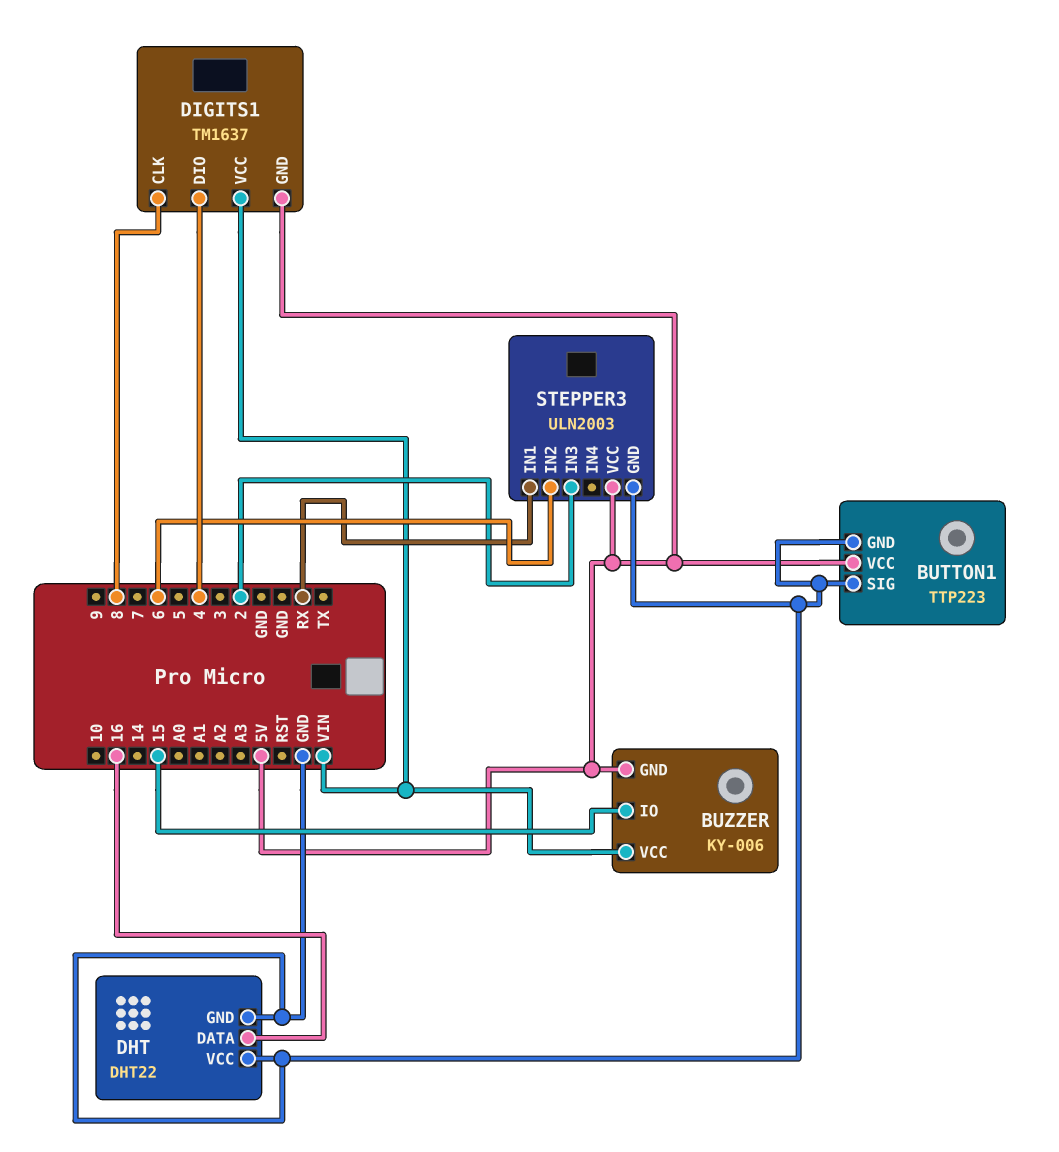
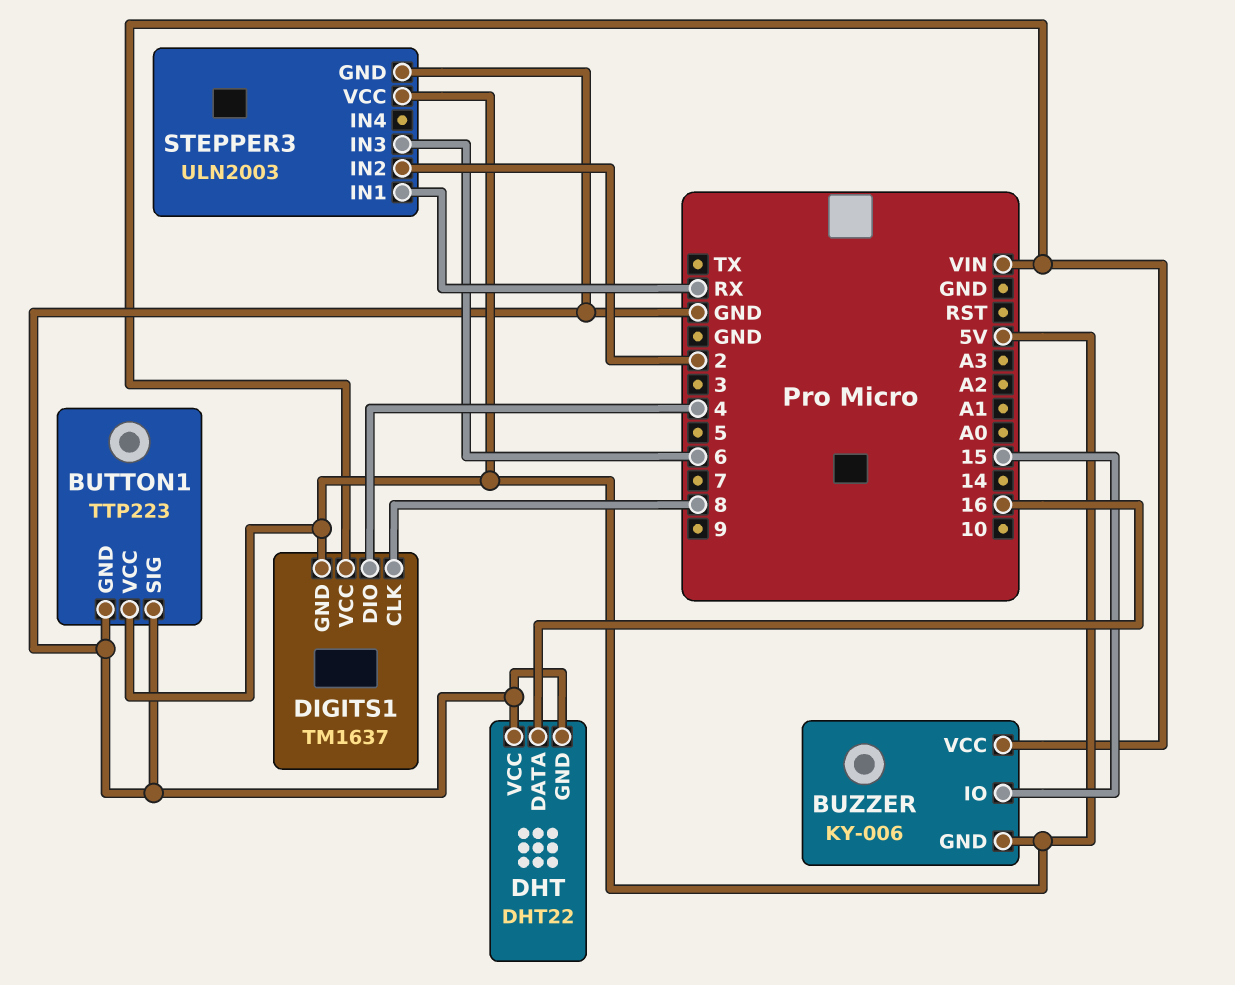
STEPPER3 pin IN2: 6 -> 2
STEPPER3 pin IN3: 2 -> 6

